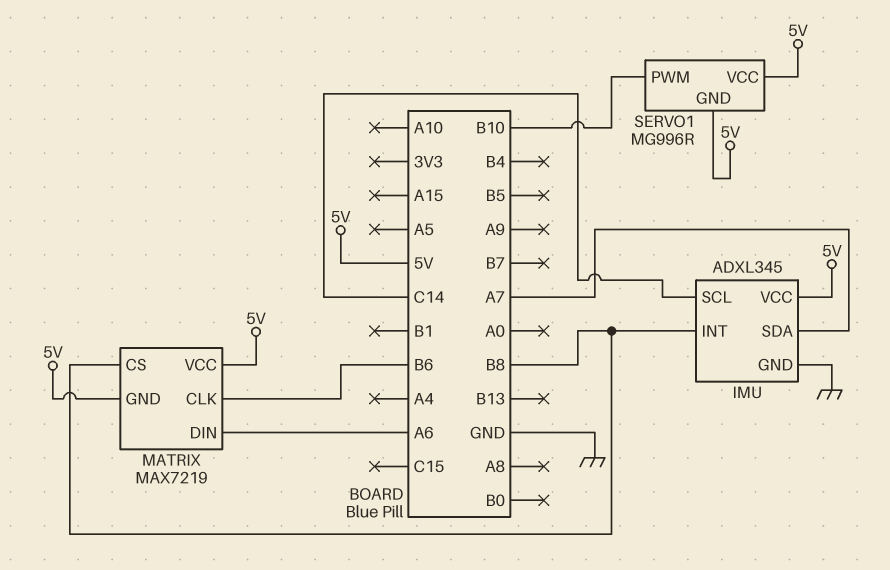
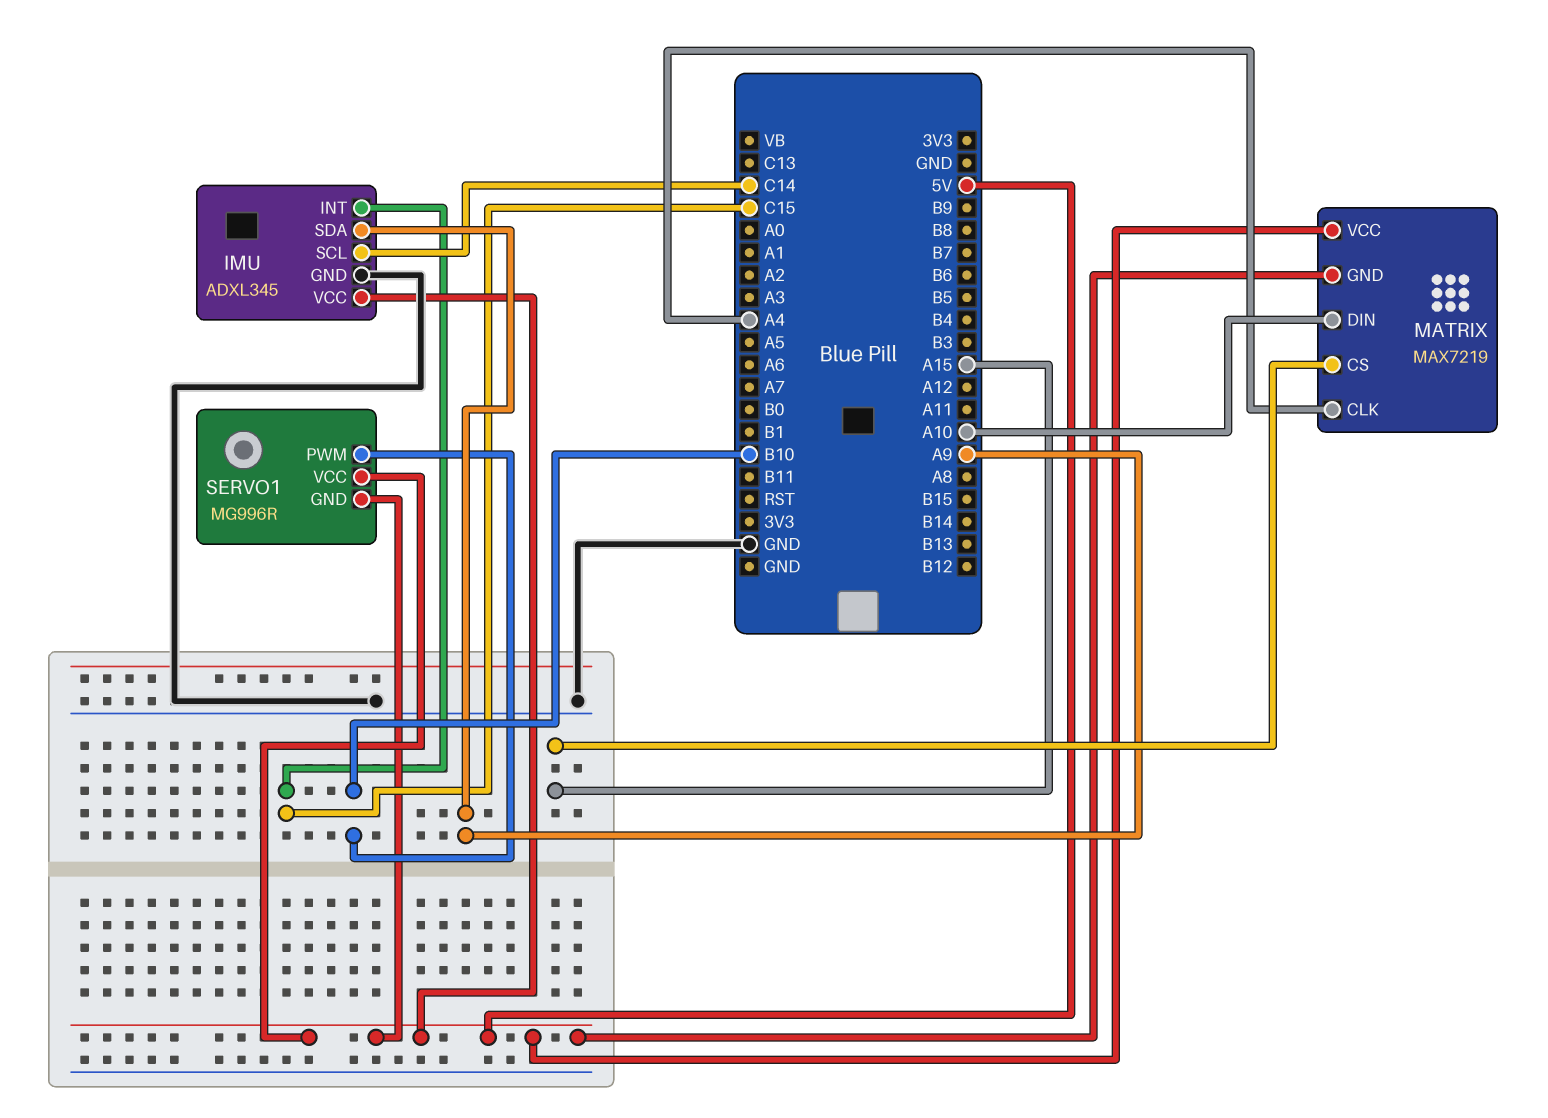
IMU pin INT: B8 -> C15
IMU pin SDA: A7 -> A9
MATRIX pin CLK: B6 -> A4
MATRIX pin CS: B8 -> A15
MATRIX pin DIN: A6 -> A10

